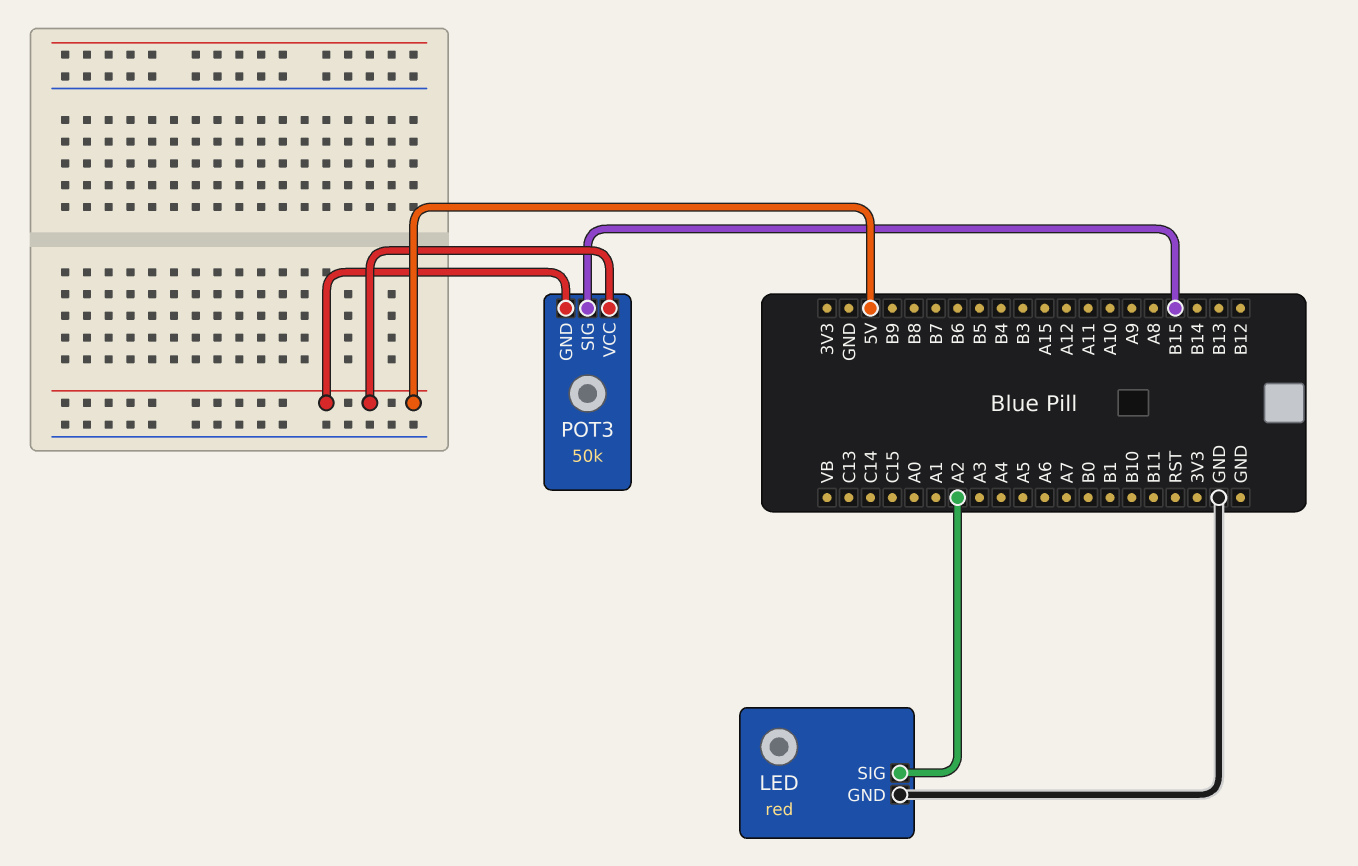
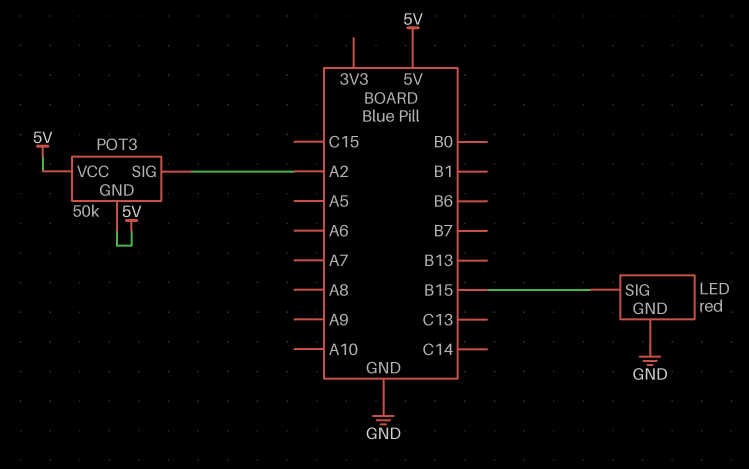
LED pin SIG: A2 -> B15
POT3 pin SIG: B15 -> A2

